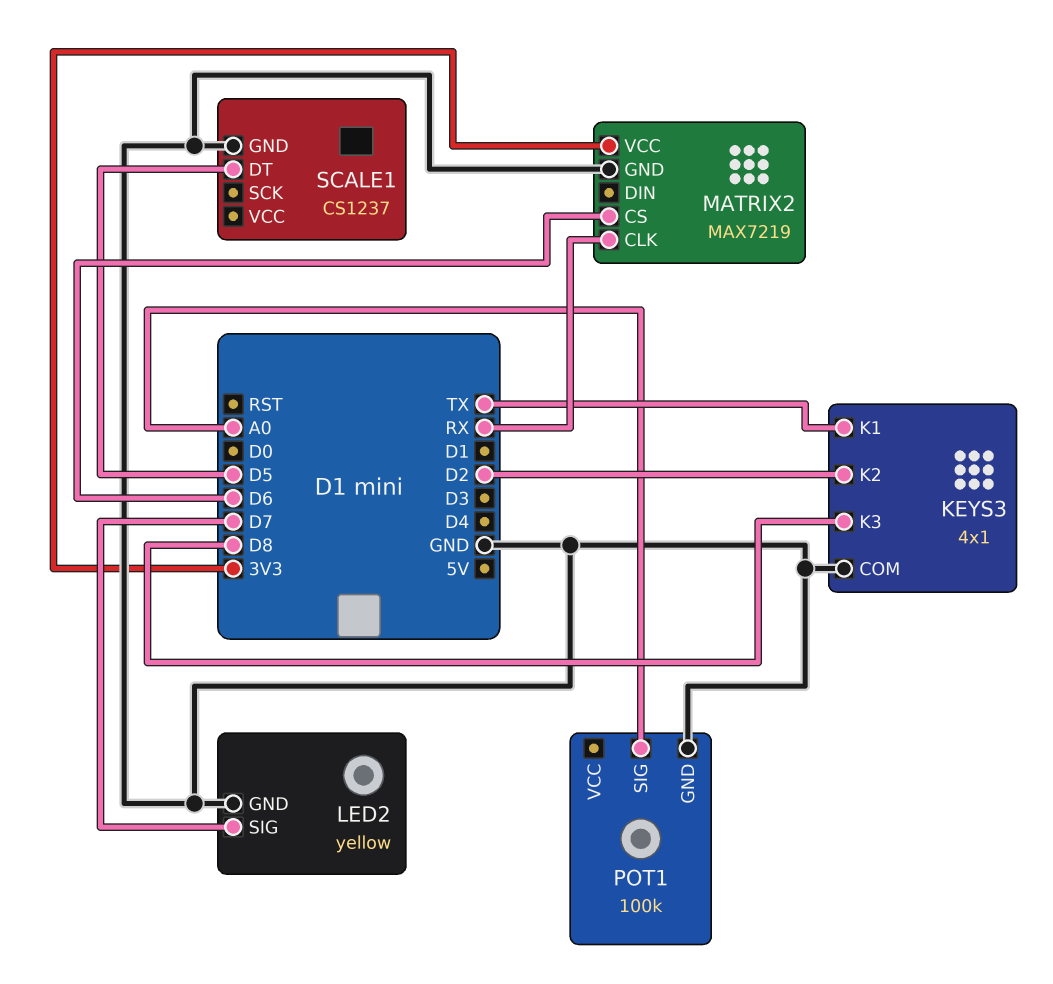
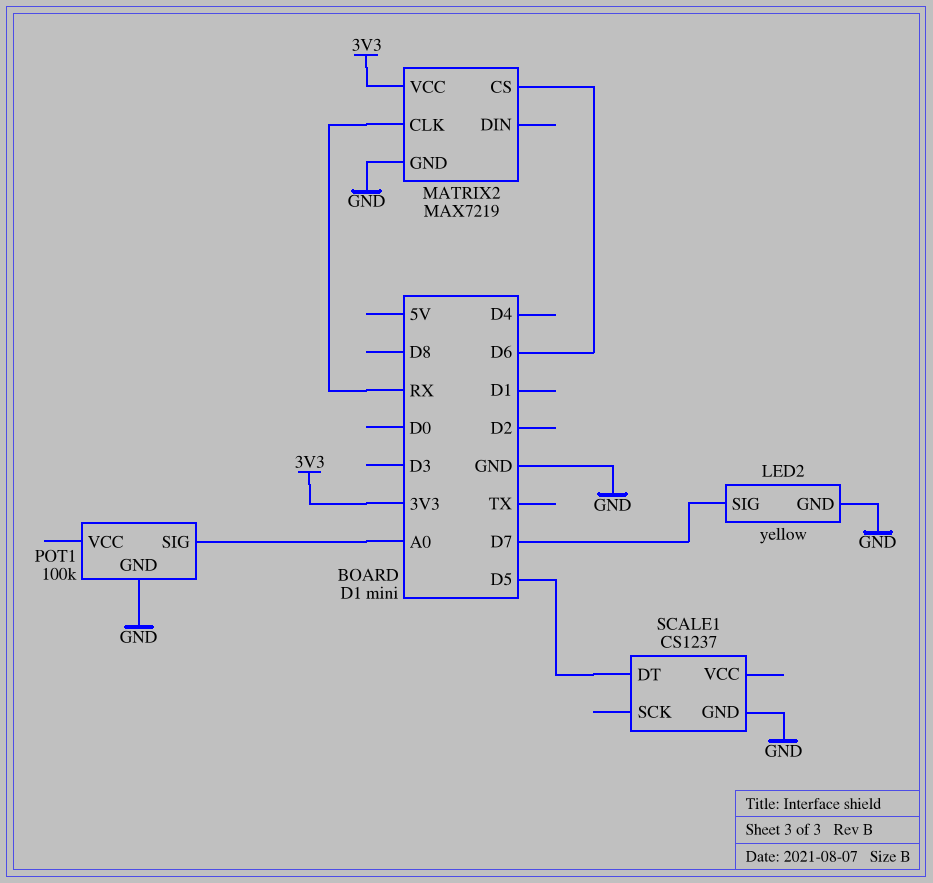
KEYS3: 4x1 -> none
KEYS3 pin COM: GND -> none
KEYS3 pin K1: TX -> none
KEYS3 pin K2: D2 -> none
KEYS3 pin K3: D8 -> none

